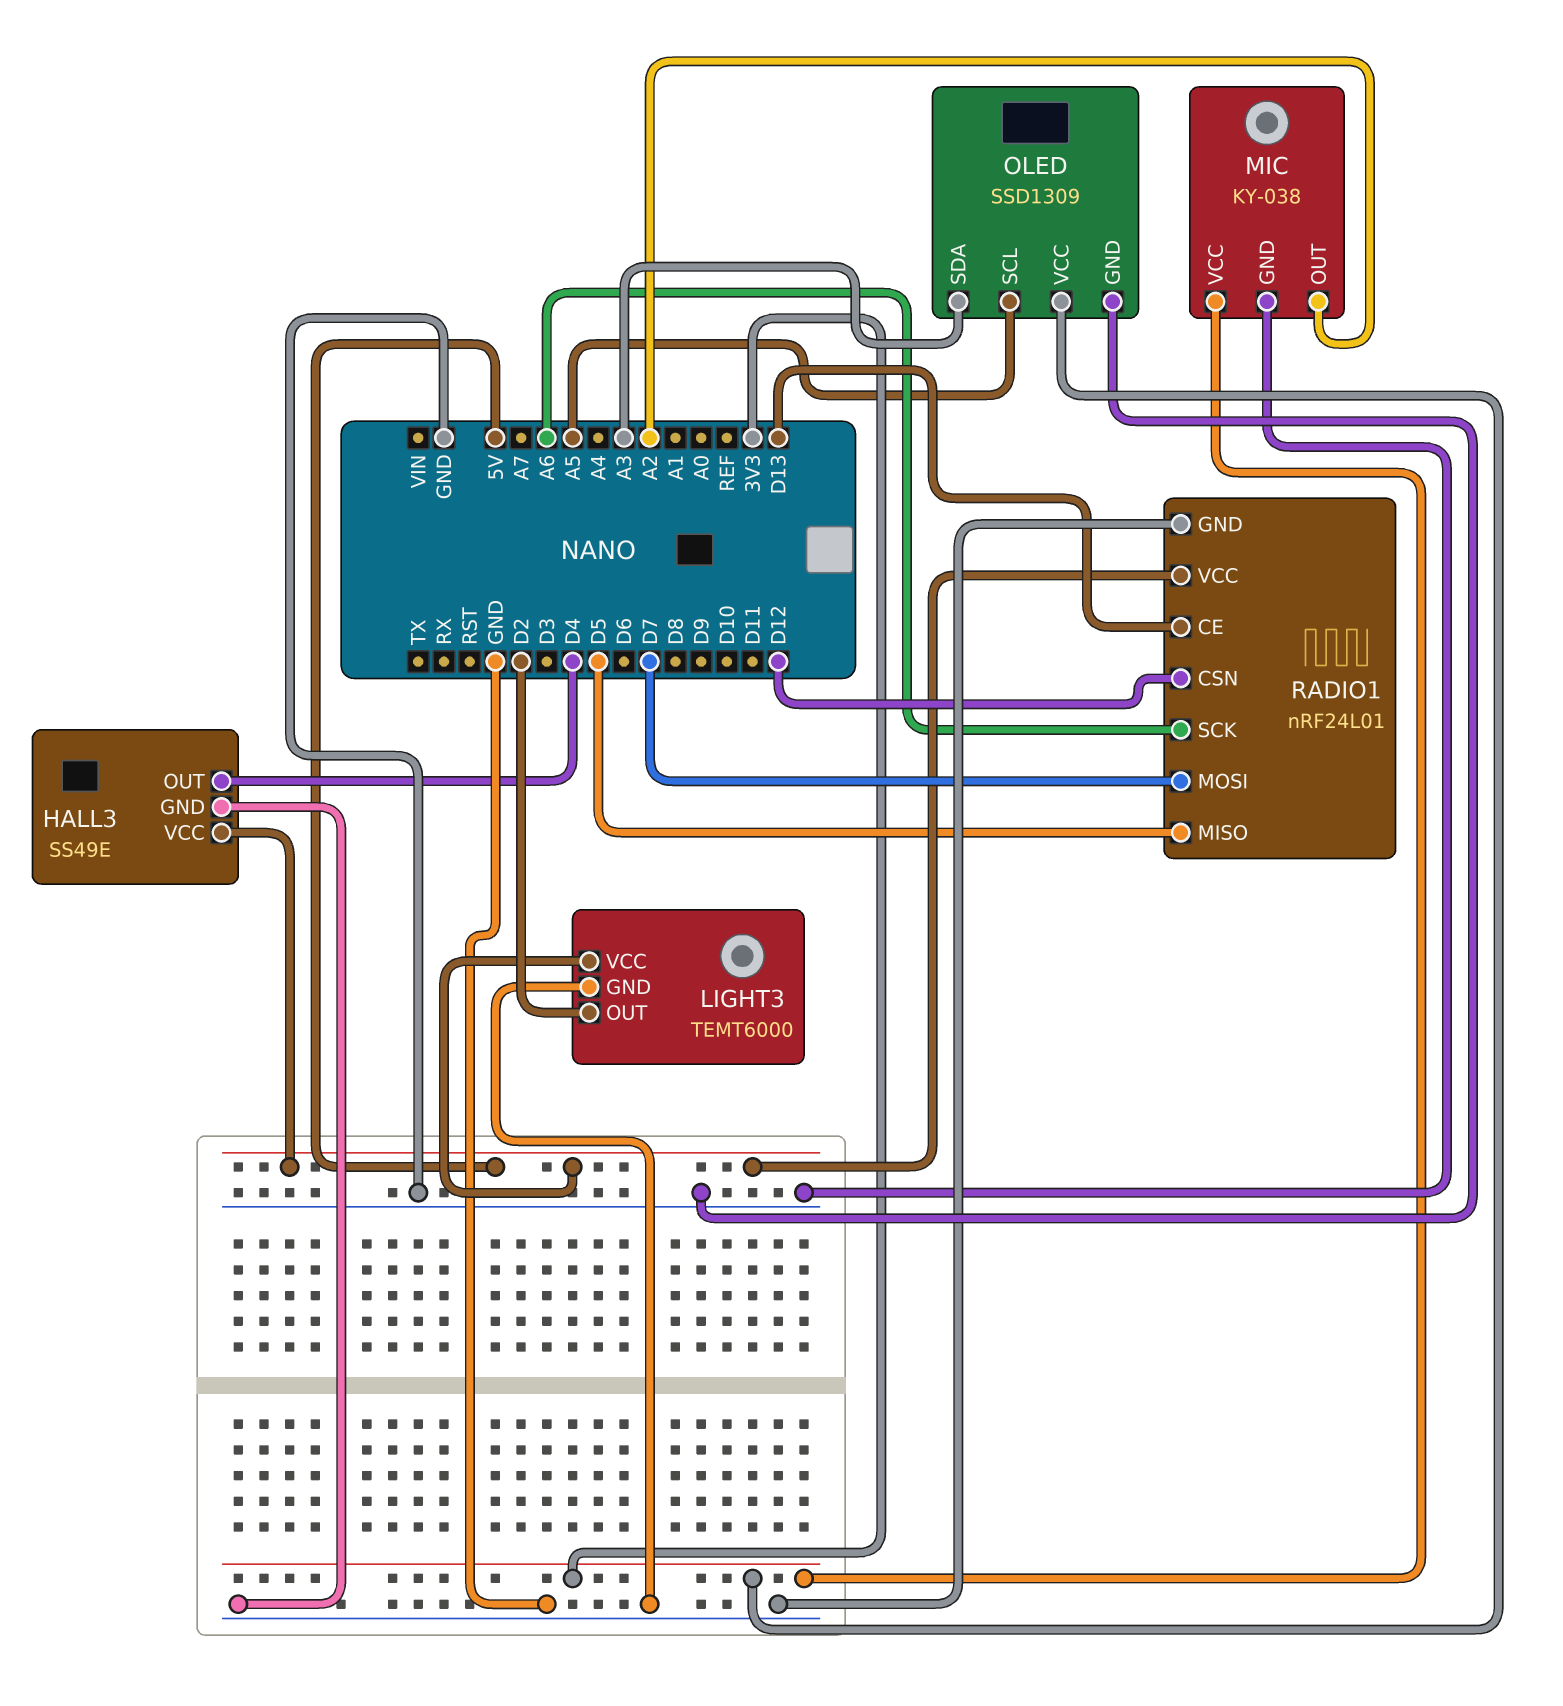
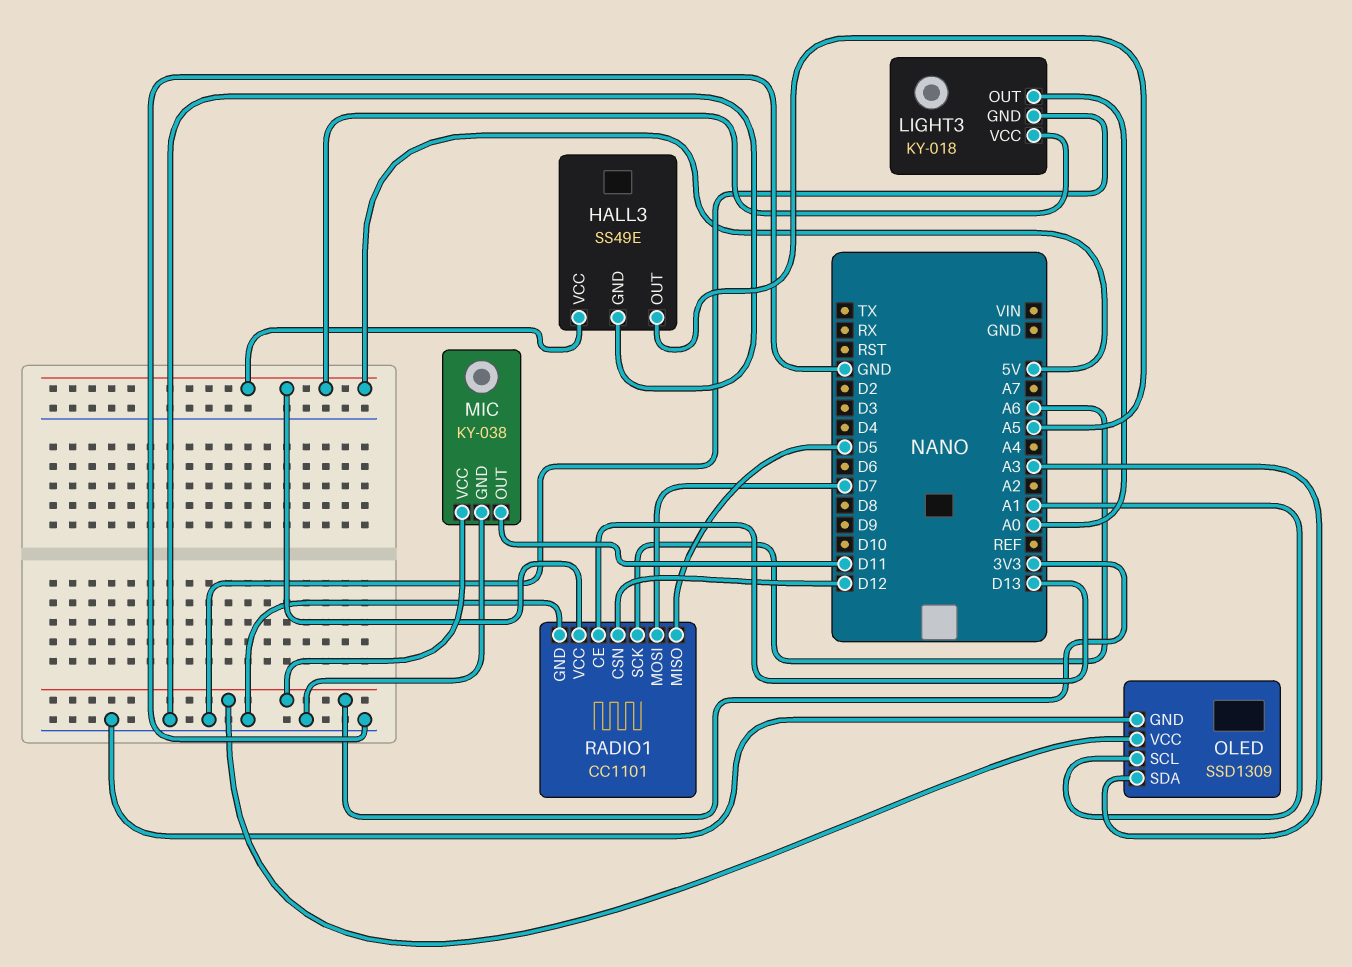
HALL3 pin OUT: D4 -> A5
LIGHT3: TEMT6000 -> KY-018
LIGHT3 pin OUT: D2 -> A0
MIC pin OUT: A2 -> D11
OLED pin SCL: A5 -> A1
RADIO1: nRF24L01 -> CC1101

